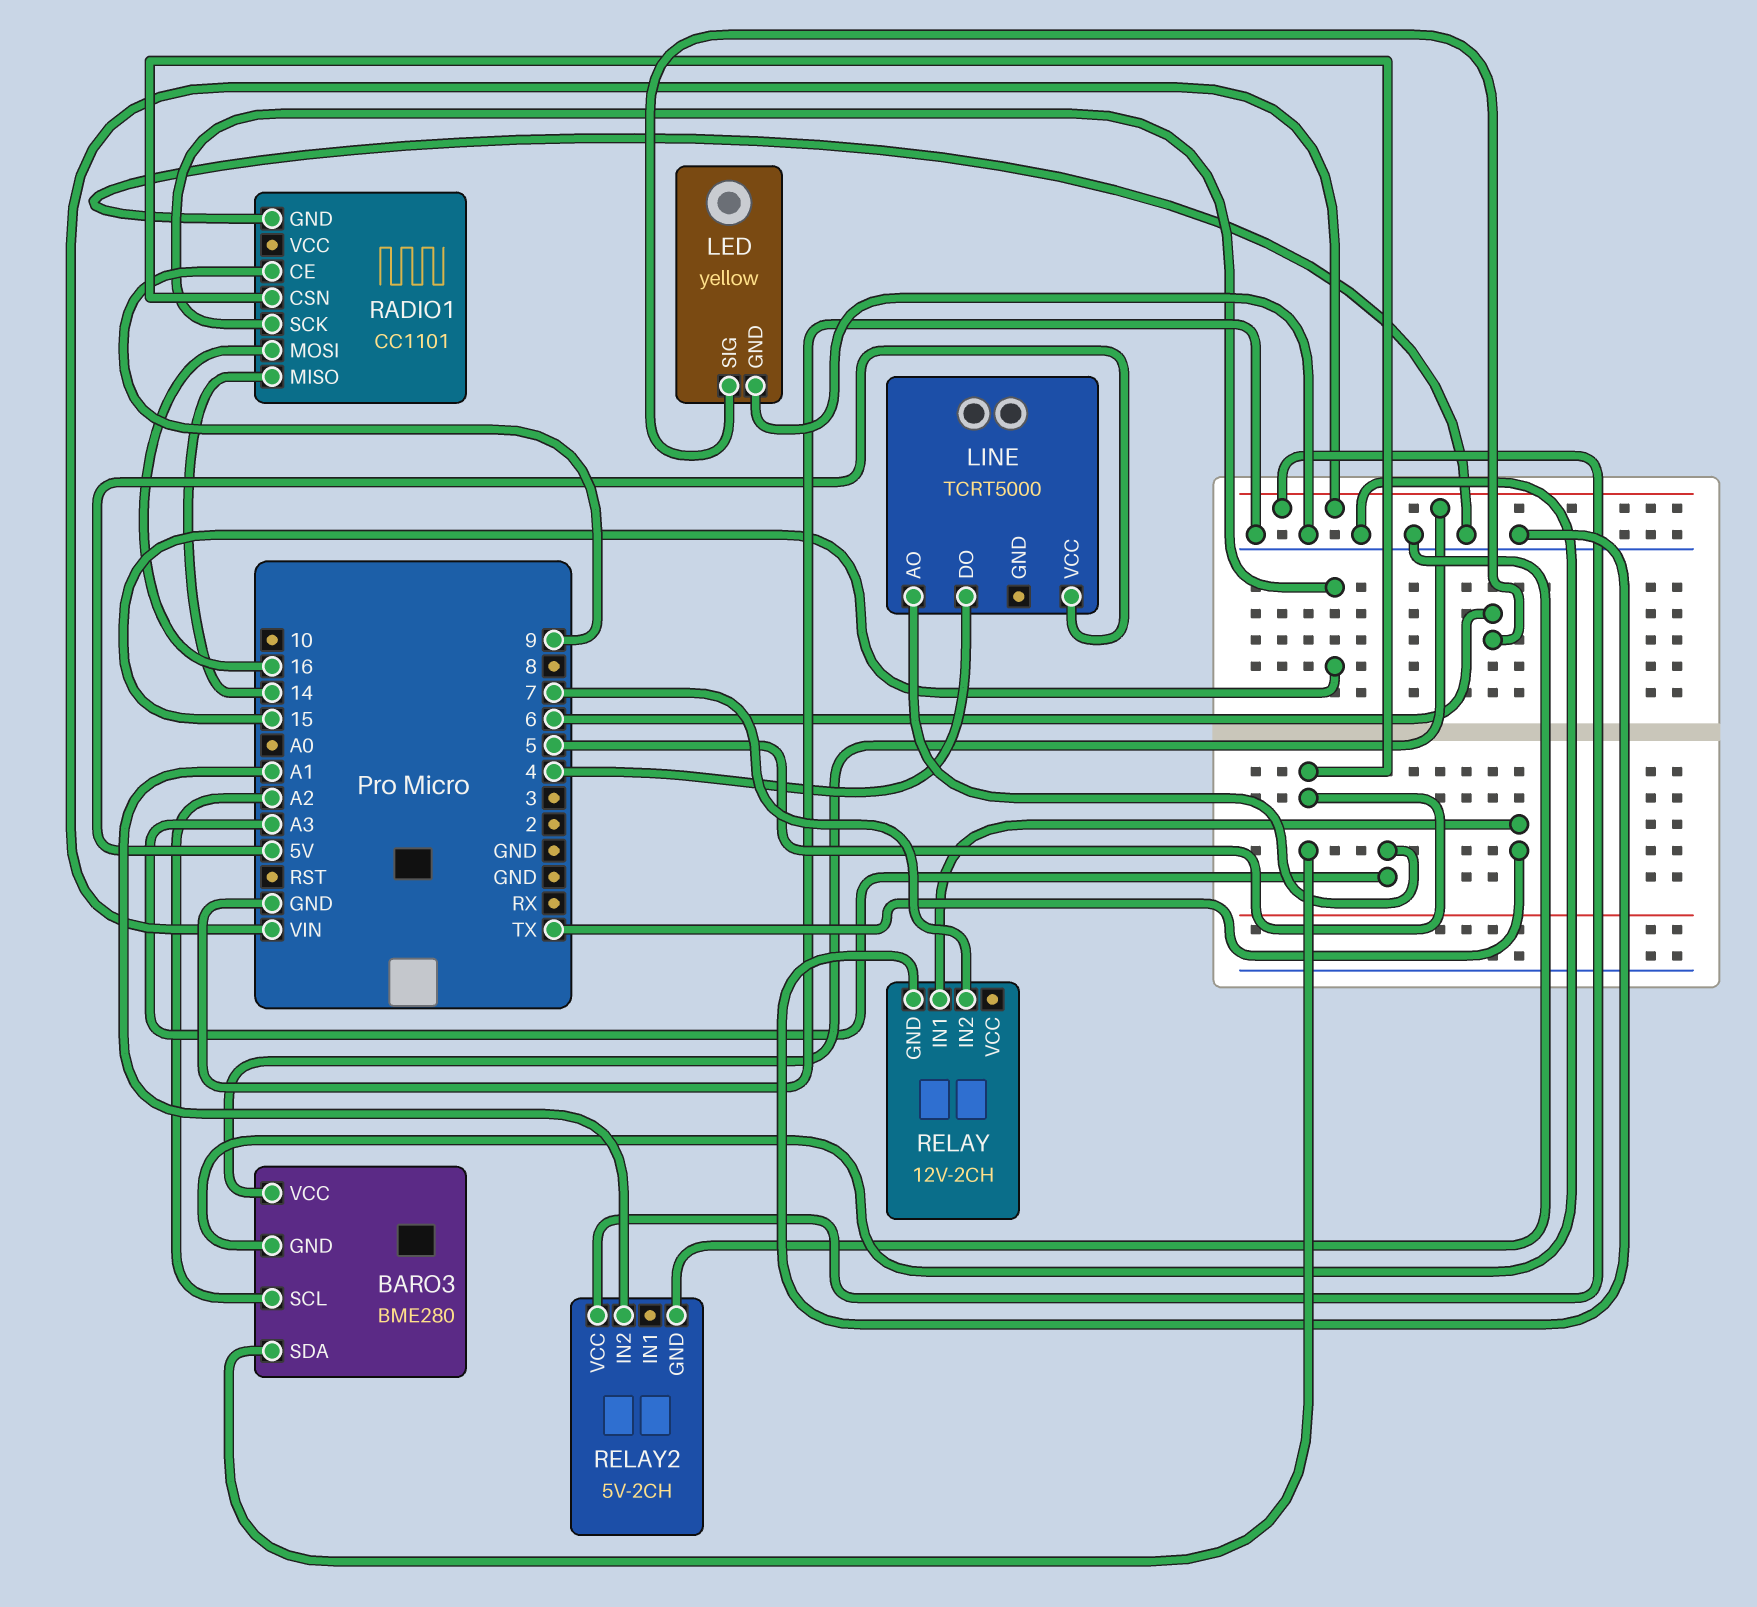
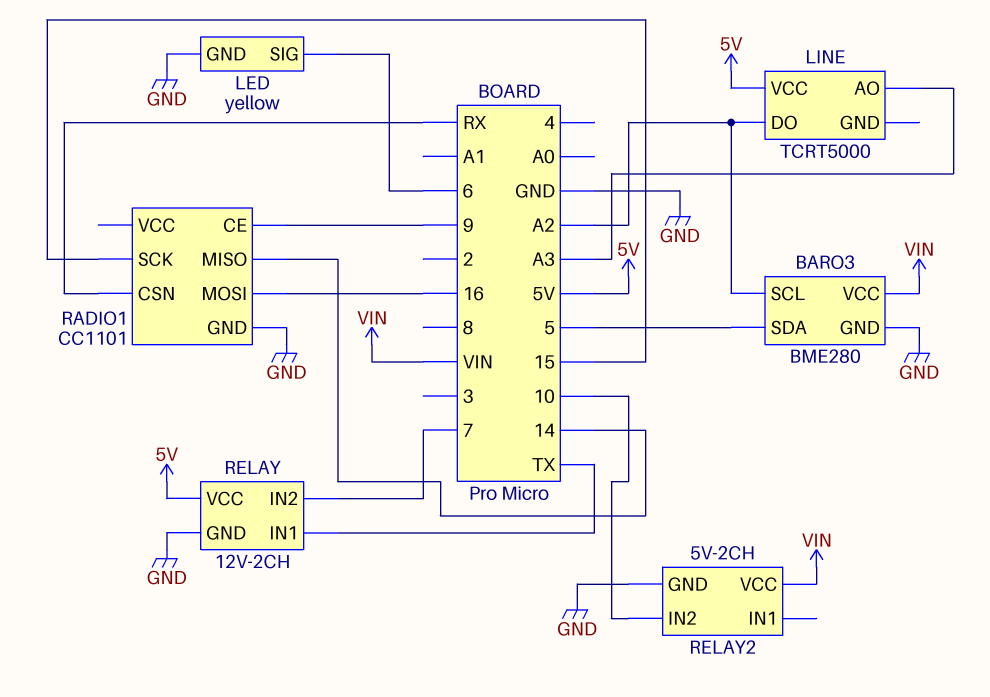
LINE pin DO: 4 -> A2
RADIO1 pin CSN: 5 -> RX
RELAY pin VCC: none -> 5V
RELAY2 pin IN2: A1 -> 10

